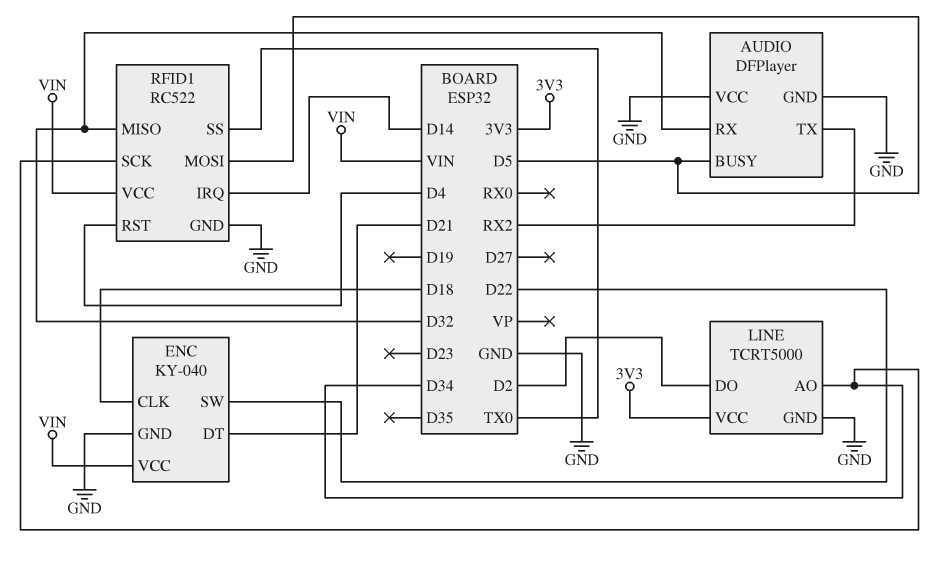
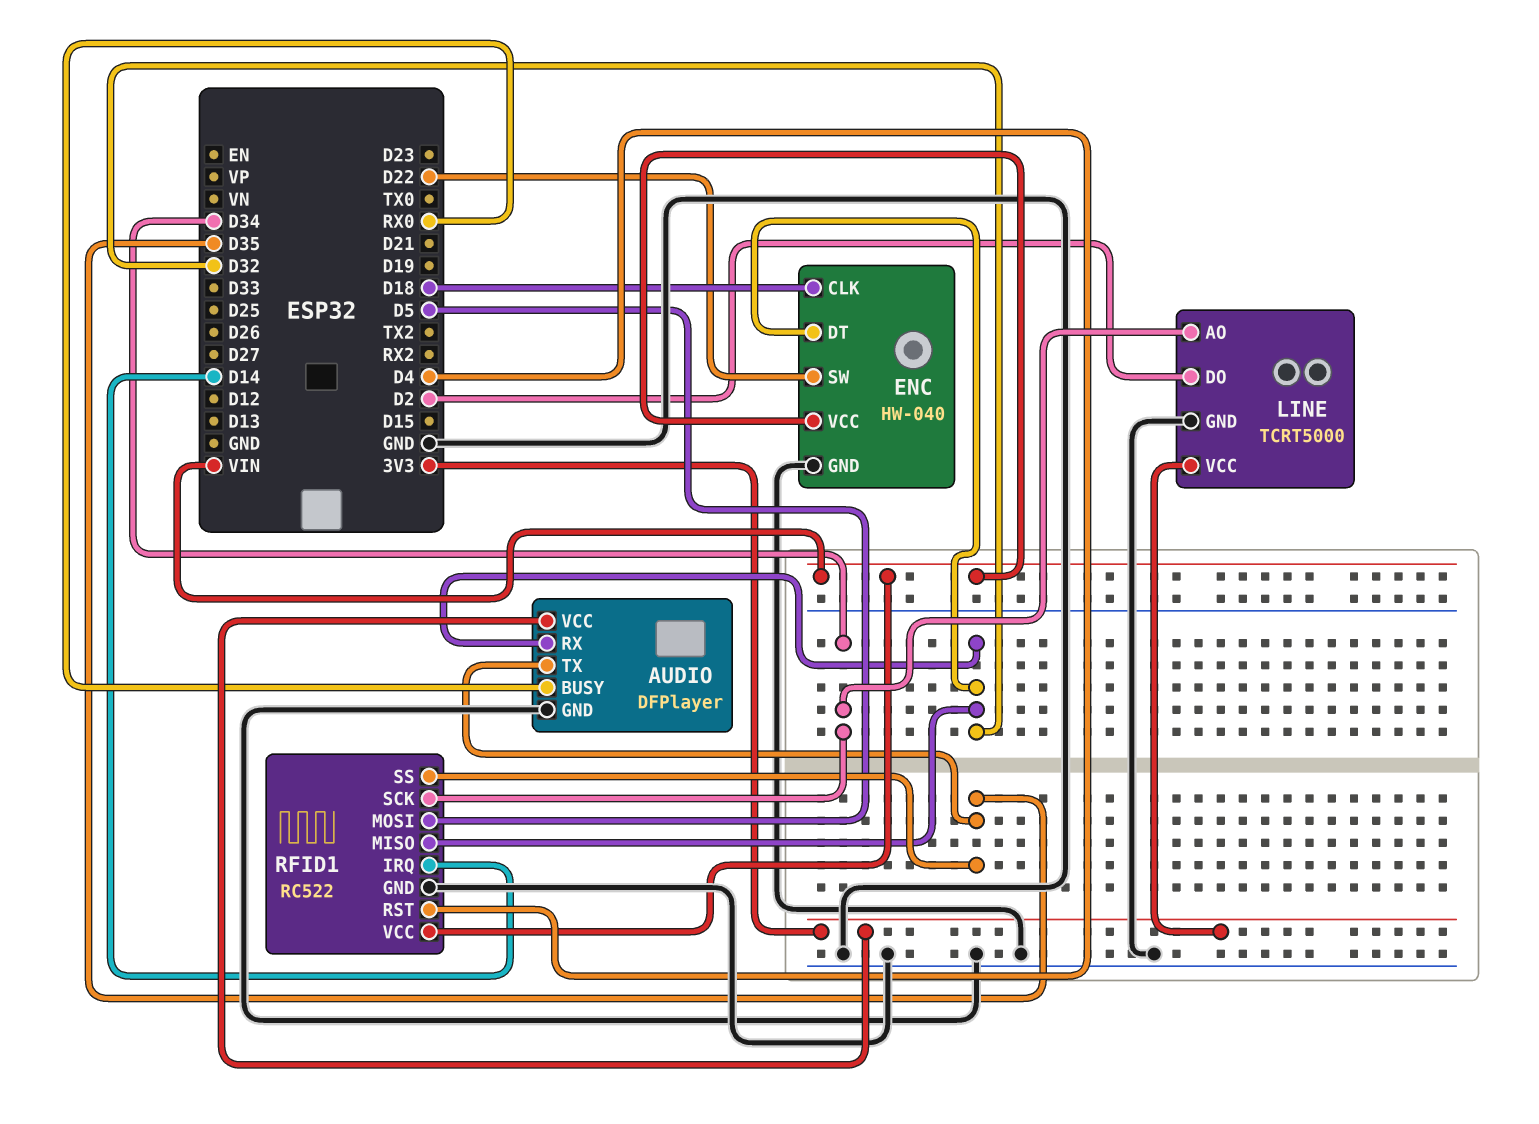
AUDIO pin BUSY: D5 -> RX0
AUDIO pin TX: RX2 -> D35
AUDIO pin VCC: GND -> 3V3
ENC: KY-040 -> HW-040
ENC pin DT: D21 -> D32
RFID1 pin SS: TX0 -> D35

